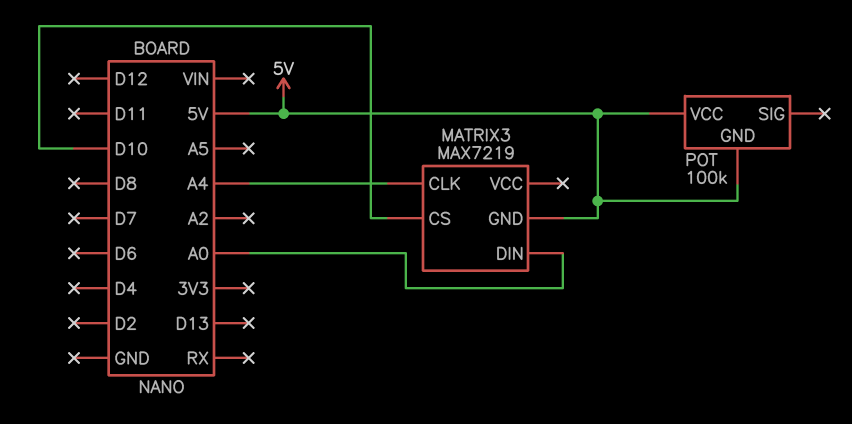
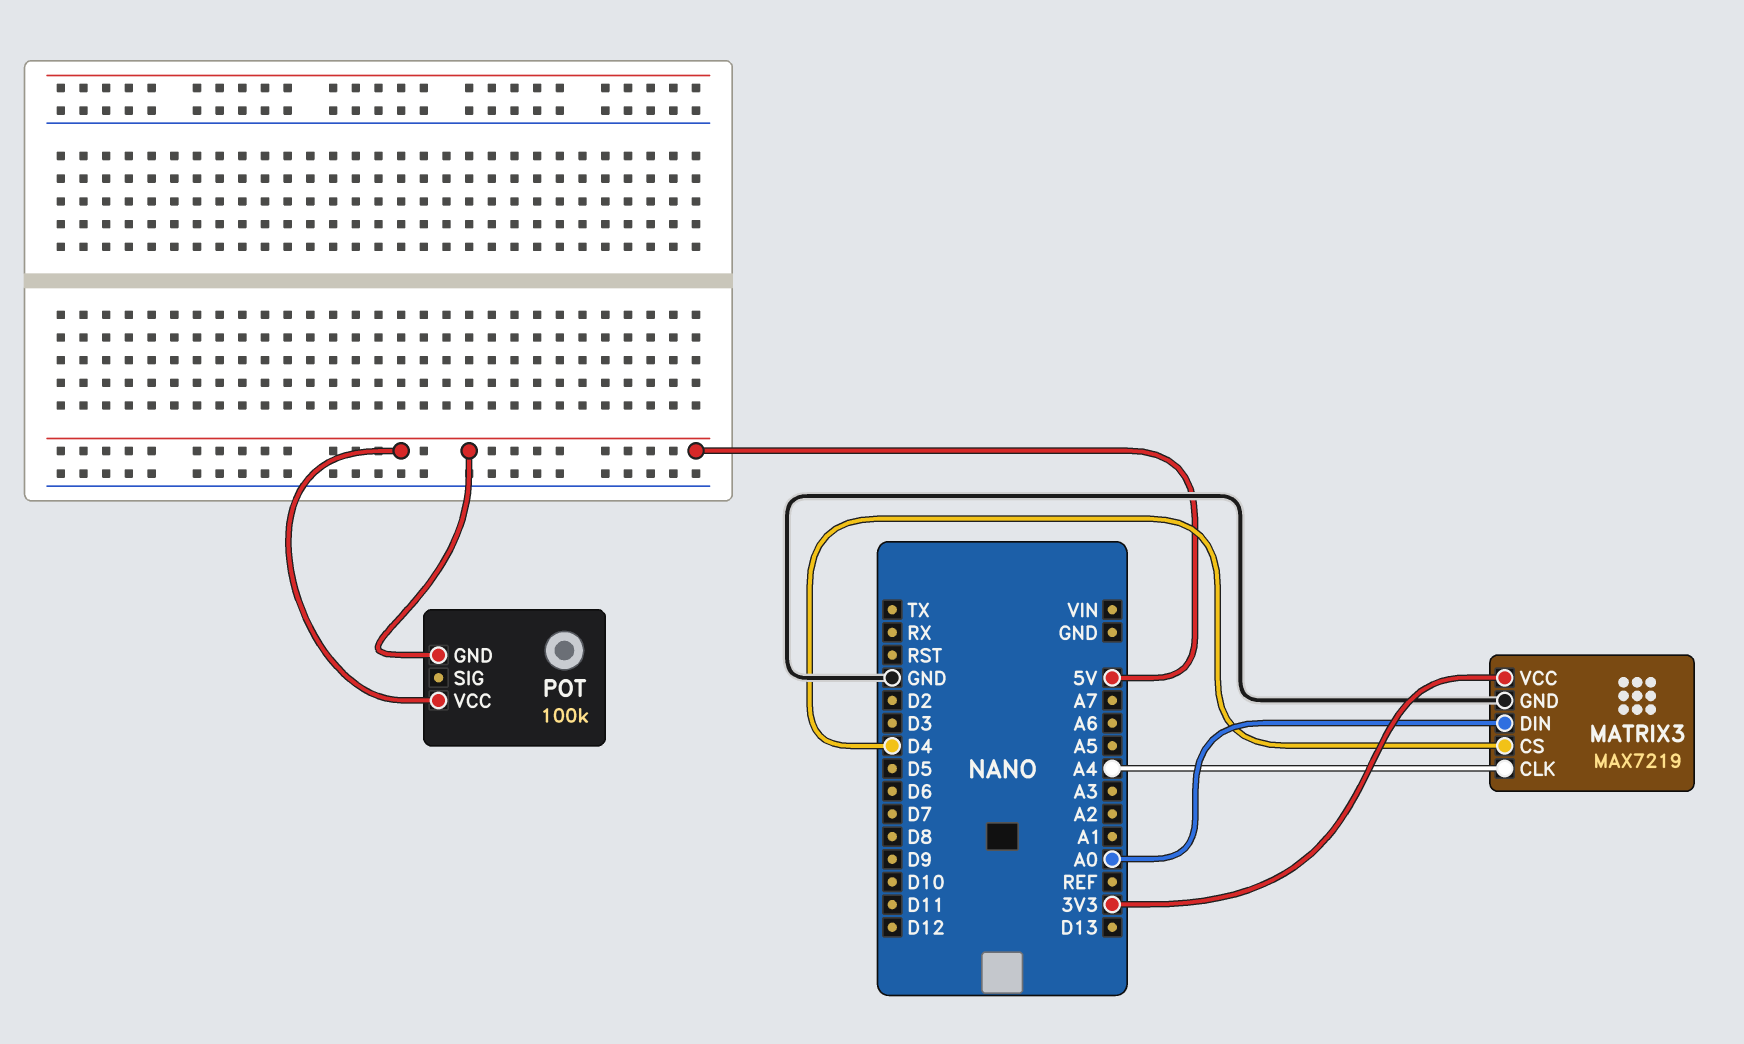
MATRIX3 pin CS: D10 -> D4
MATRIX3 pin GND: 5V -> GND
MATRIX3 pin VCC: none -> 3V3

